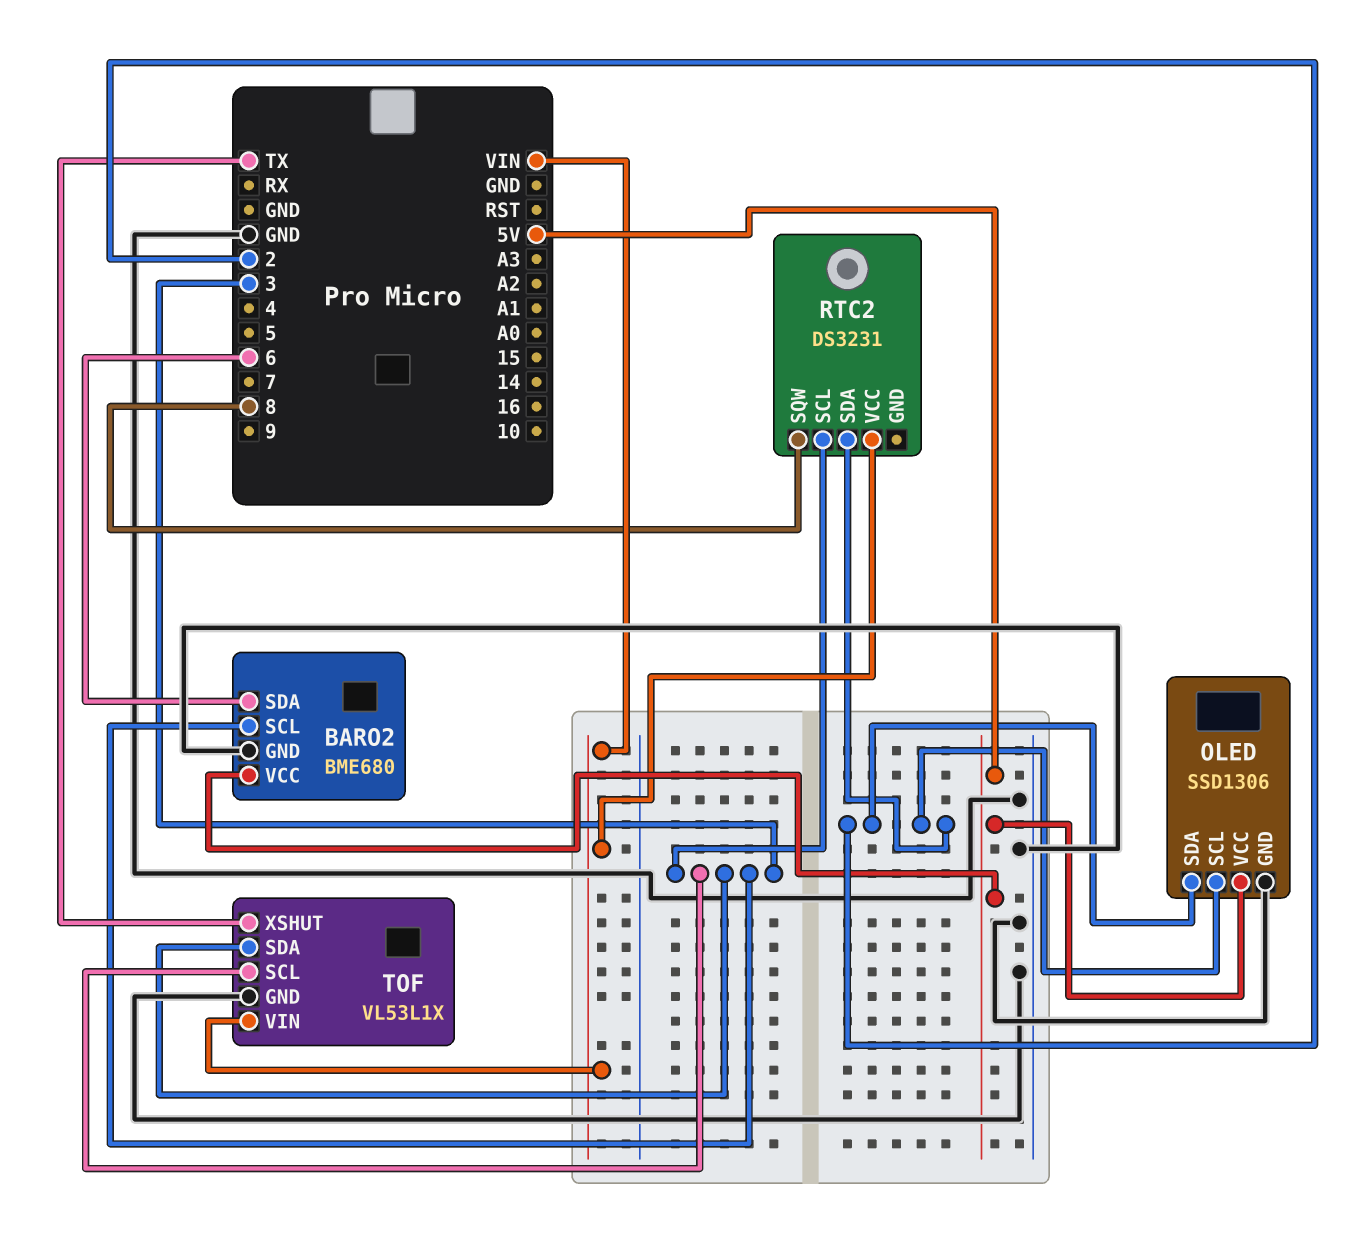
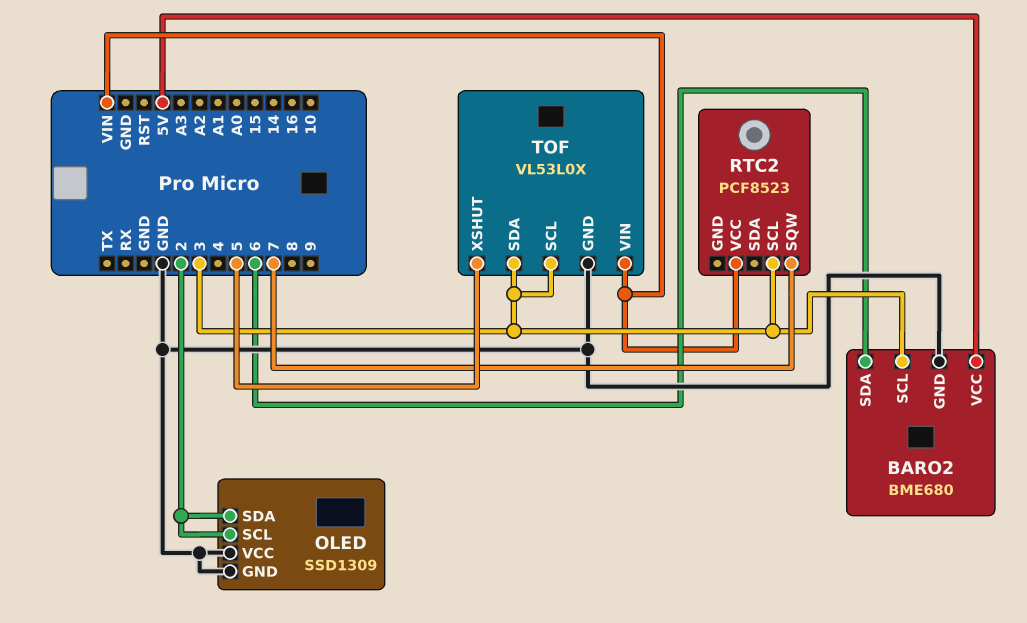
OLED: SSD1306 -> SSD1309
OLED pin VCC: 5V -> GND
RTC2: DS3231 -> PCF8523
RTC2 pin SDA: 2 -> none
RTC2 pin SQW: 8 -> 7
TOF: VL53L1X -> VL53L0X
TOF pin XSHUT: TX -> 5

